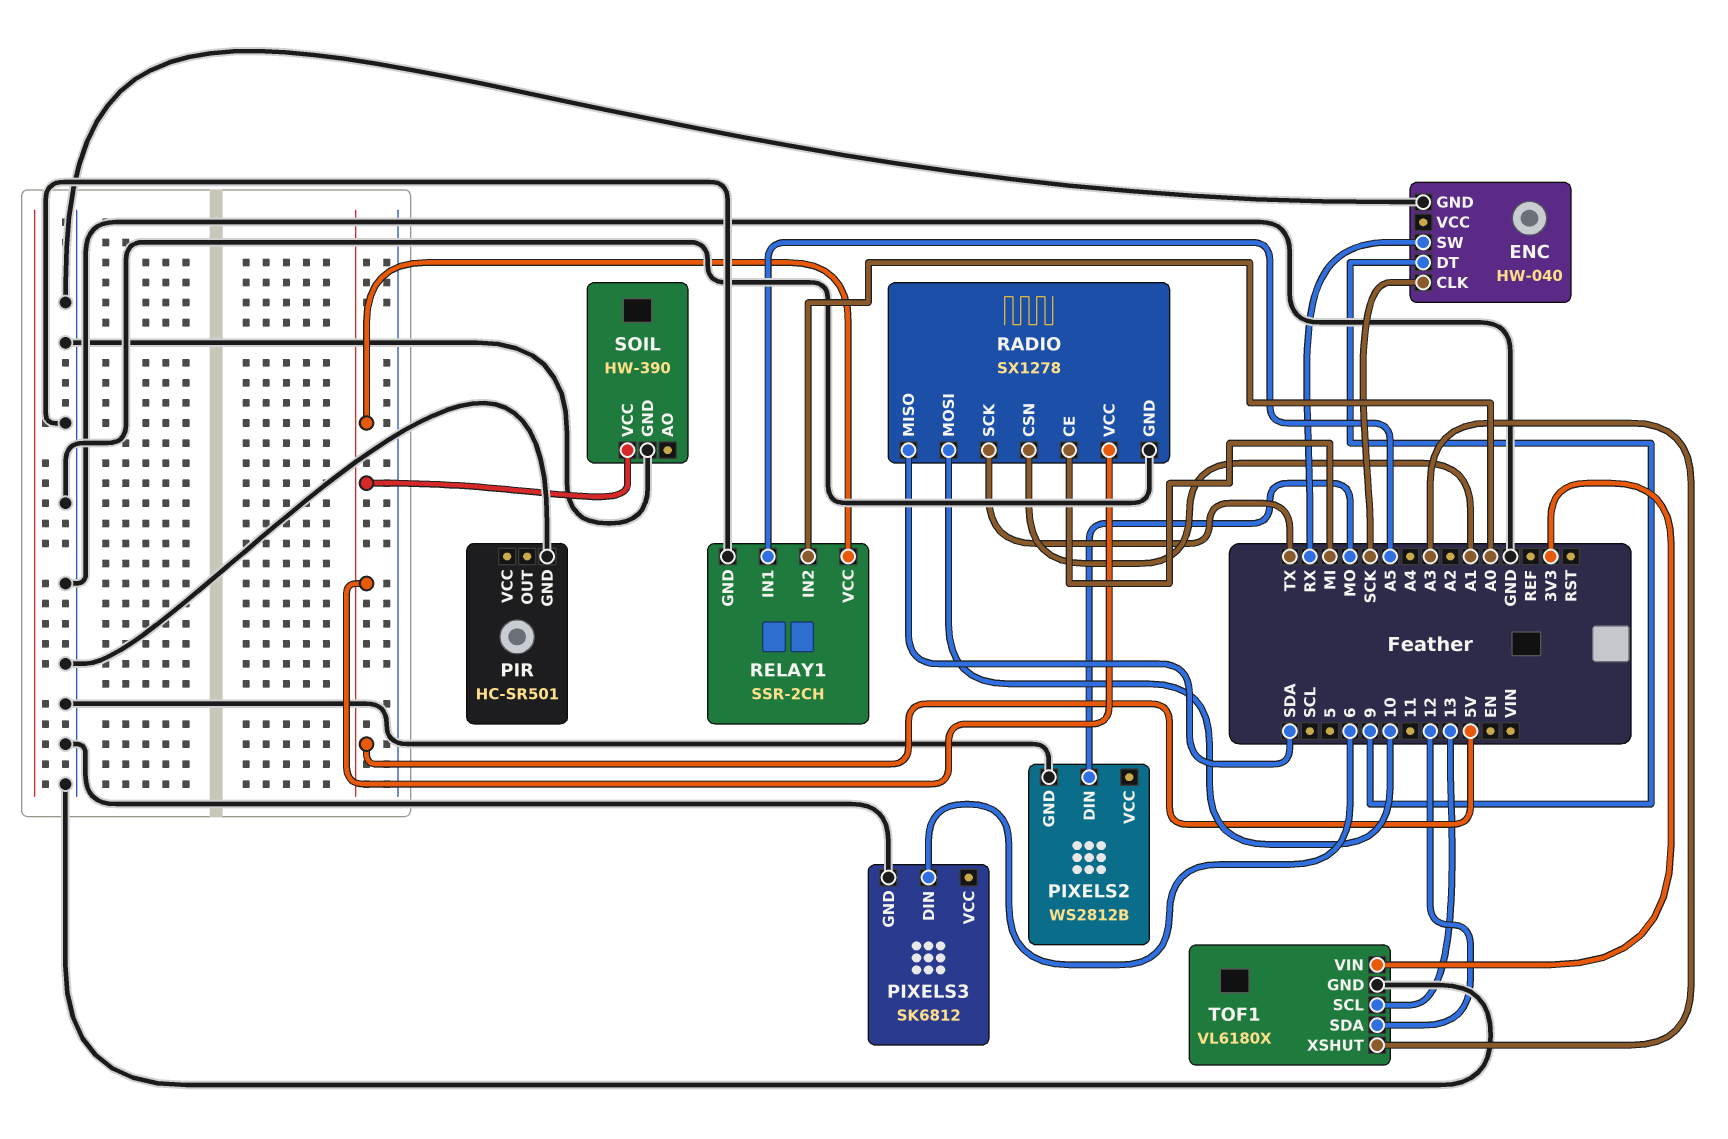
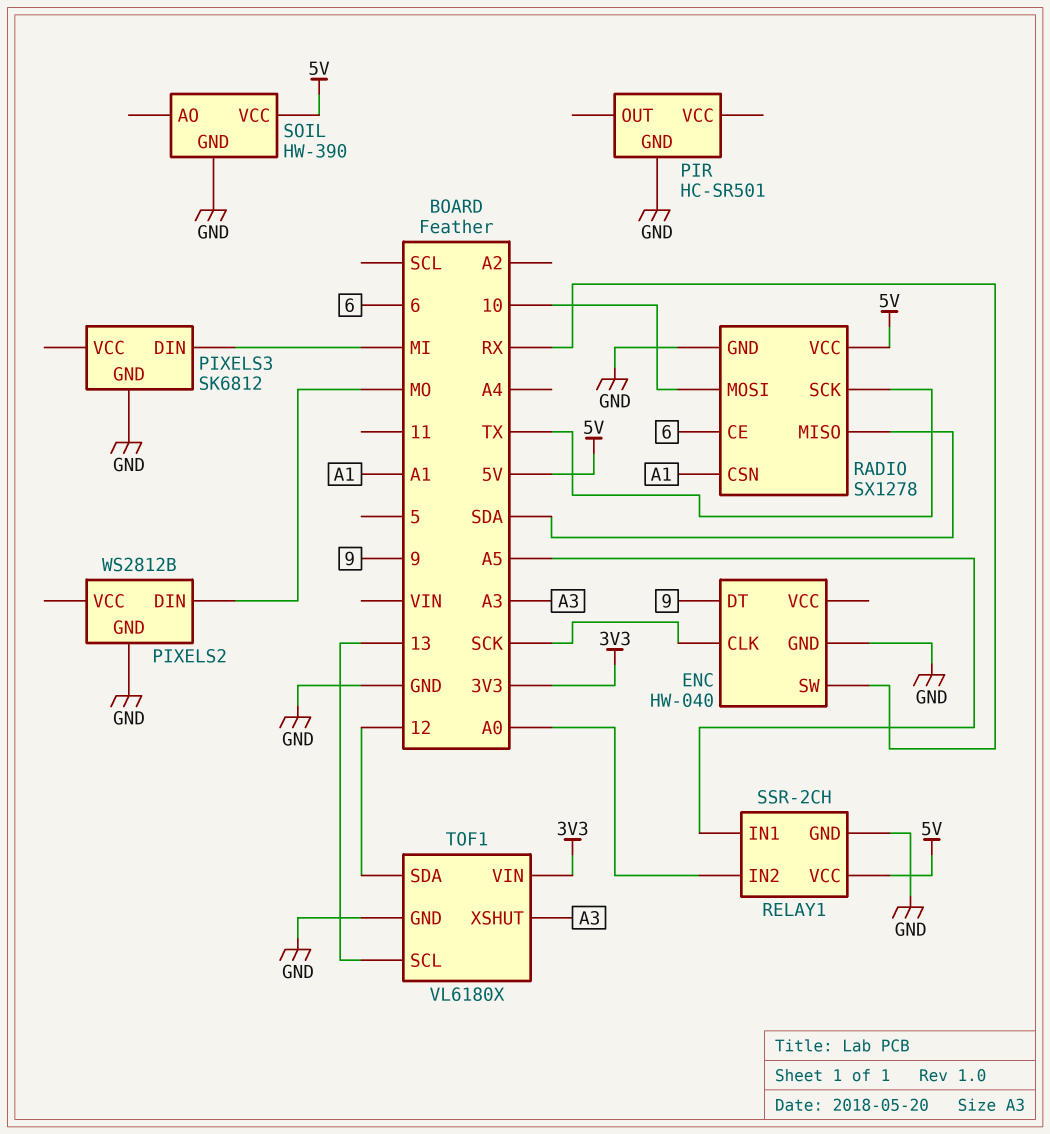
PIXELS3 pin DIN: 6 -> MI
RADIO pin CE: MI -> 6

